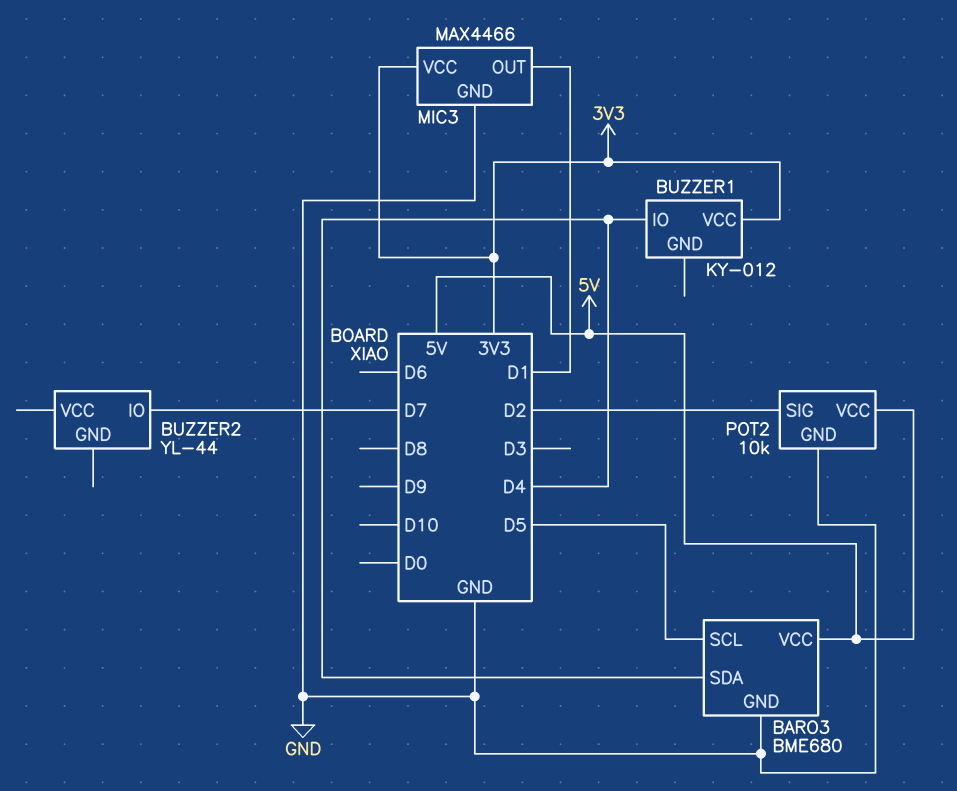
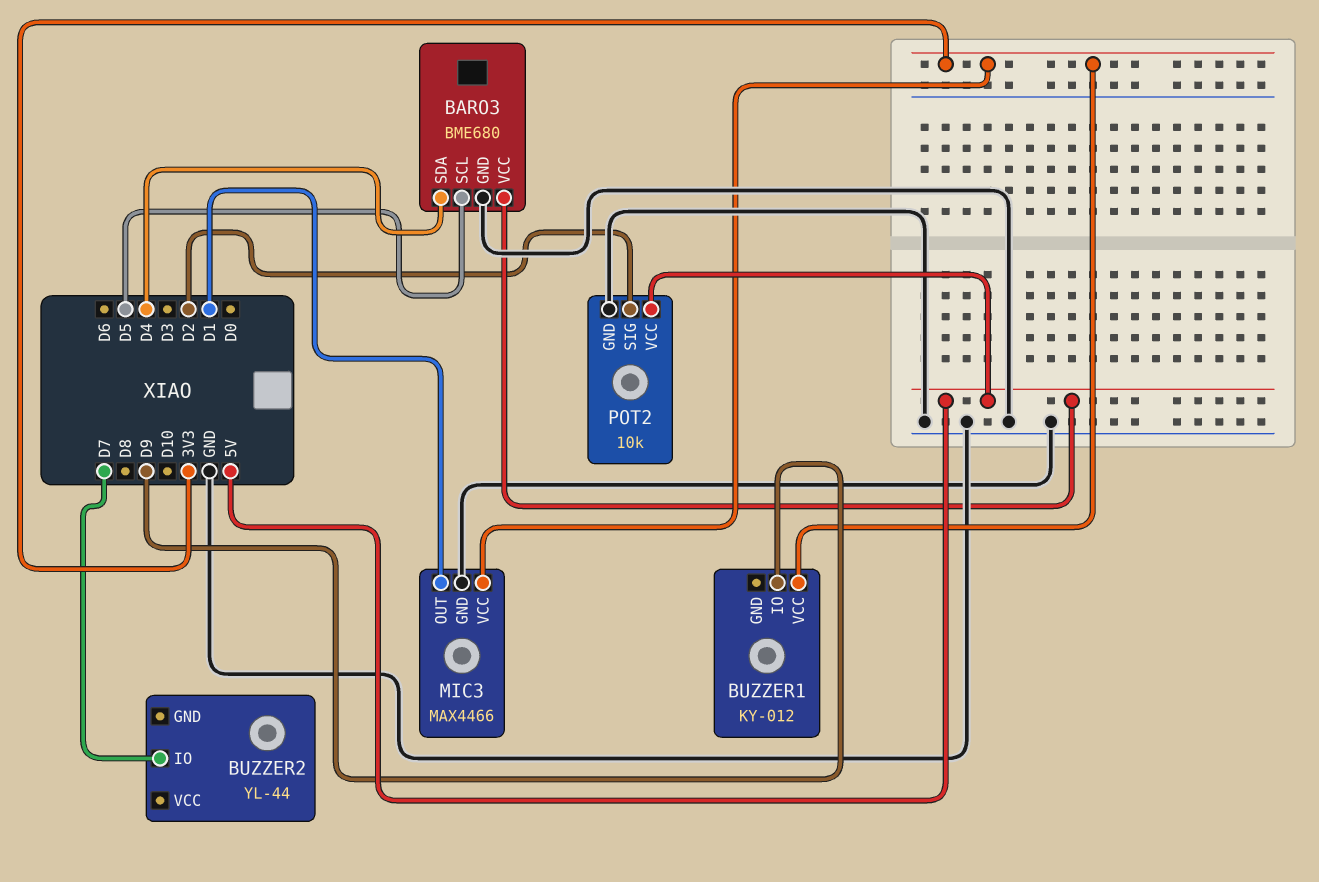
BUZZER1 pin IO: D4 -> D9

